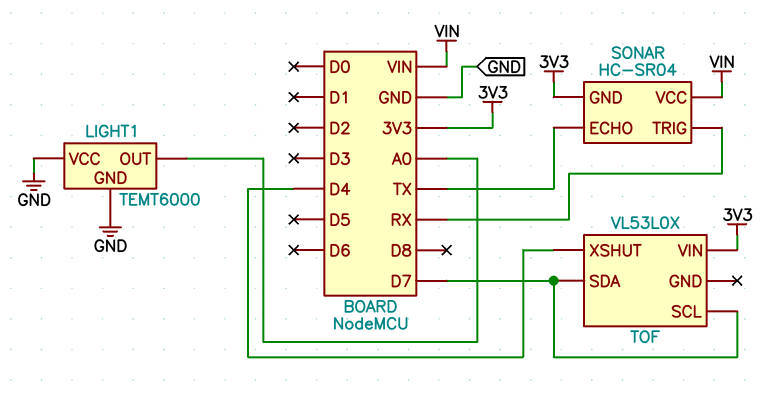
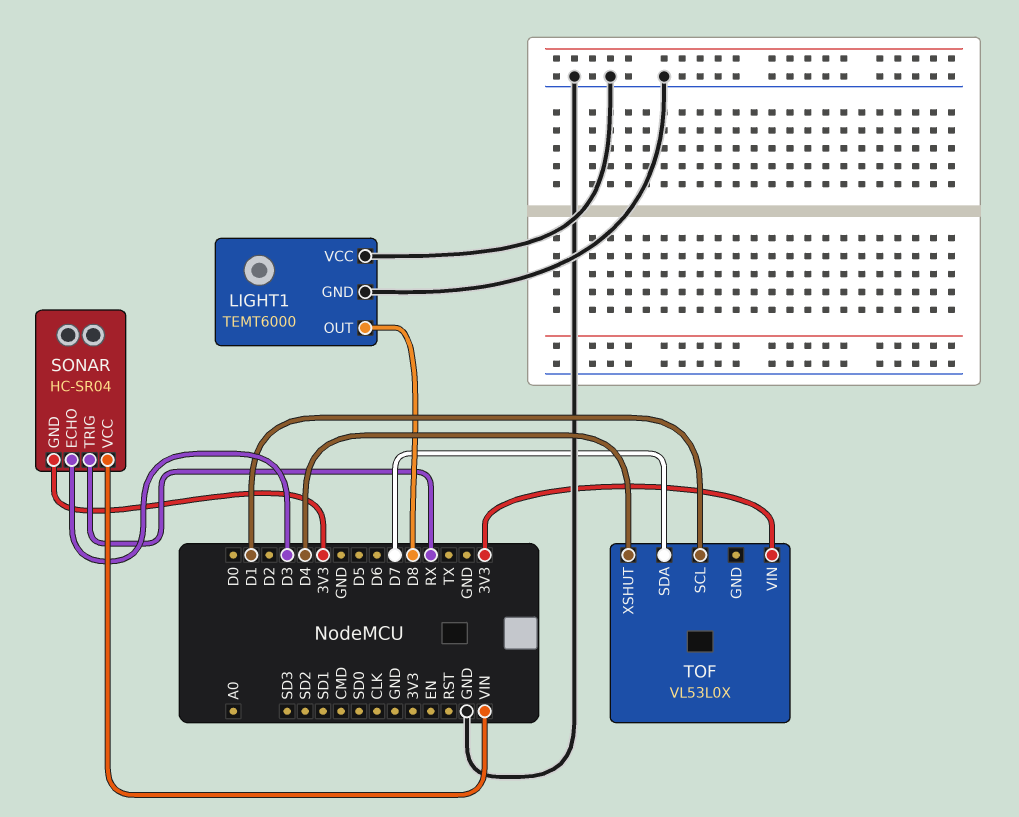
LIGHT1 pin OUT: A0 -> D8
SONAR pin ECHO: TX -> D3
TOF pin SCL: D7 -> D1

